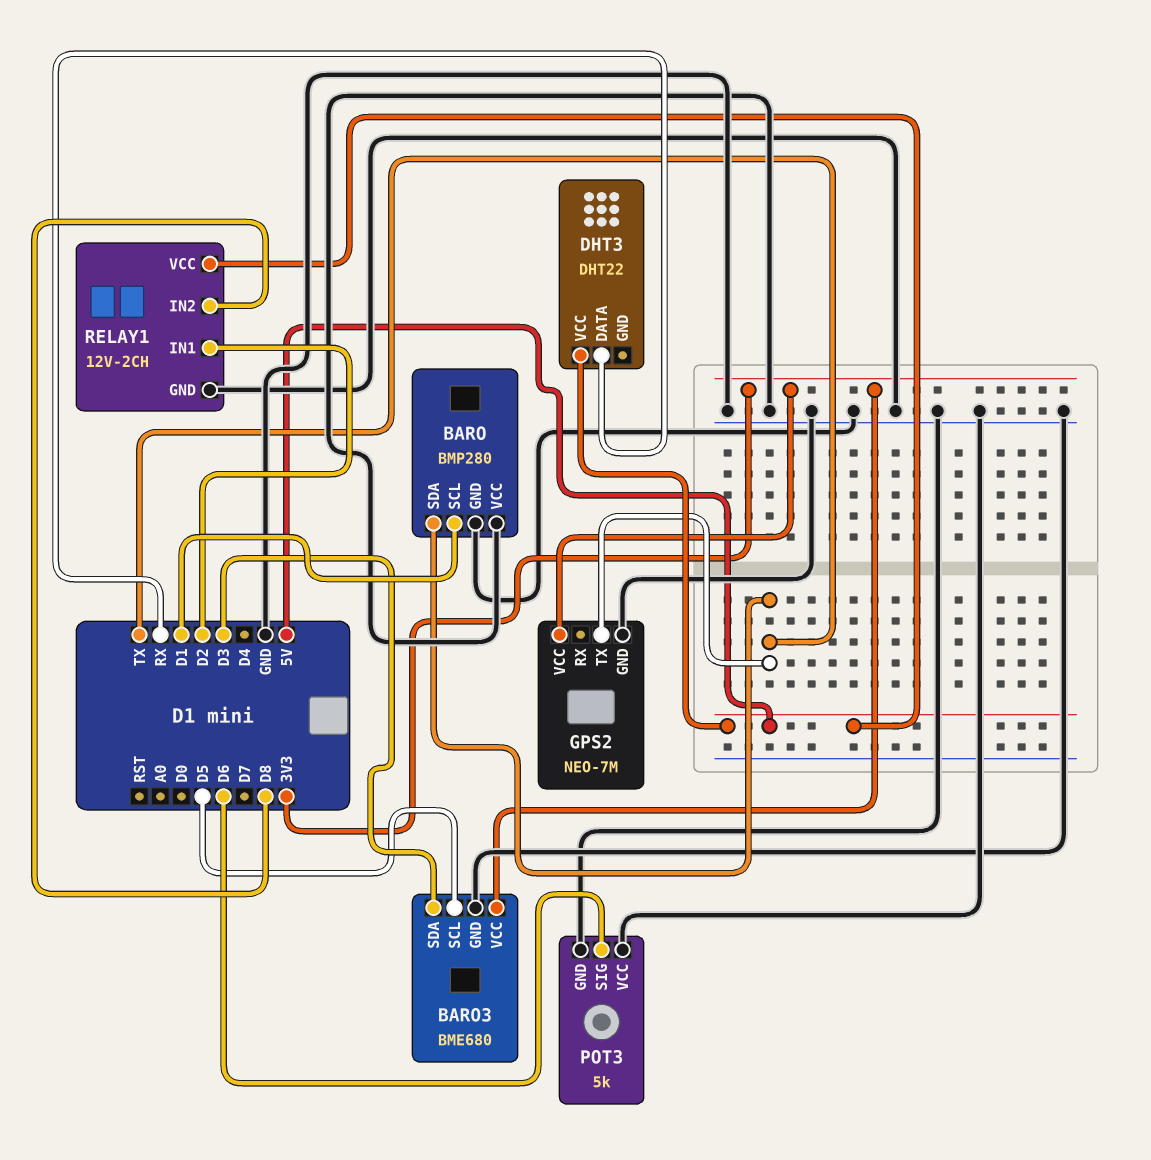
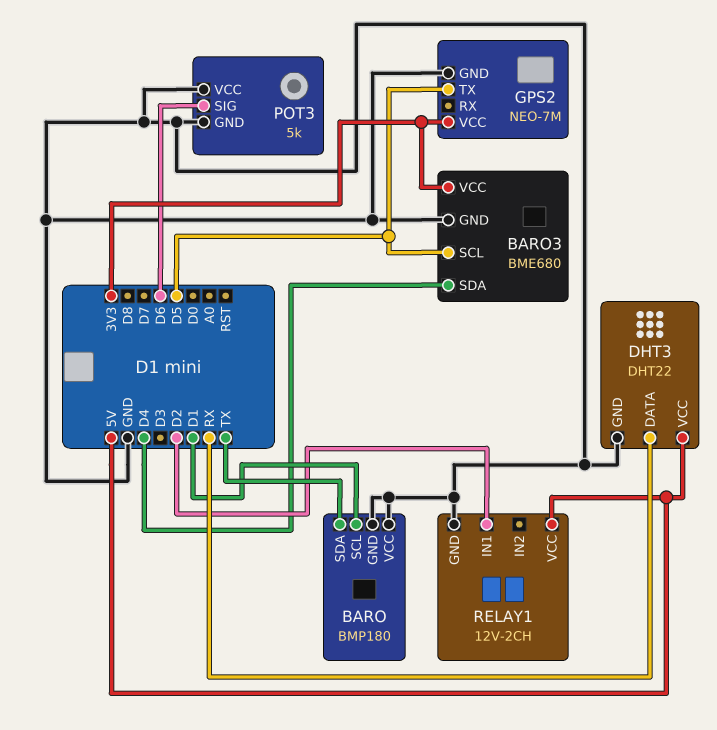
BARO: BMP280 -> BMP180
BARO3 pin SDA: D3 -> D4
DHT3 pin GND: none -> GND
GPS2 pin TX: TX -> D5
RELAY1 pin IN2: D8 -> none

